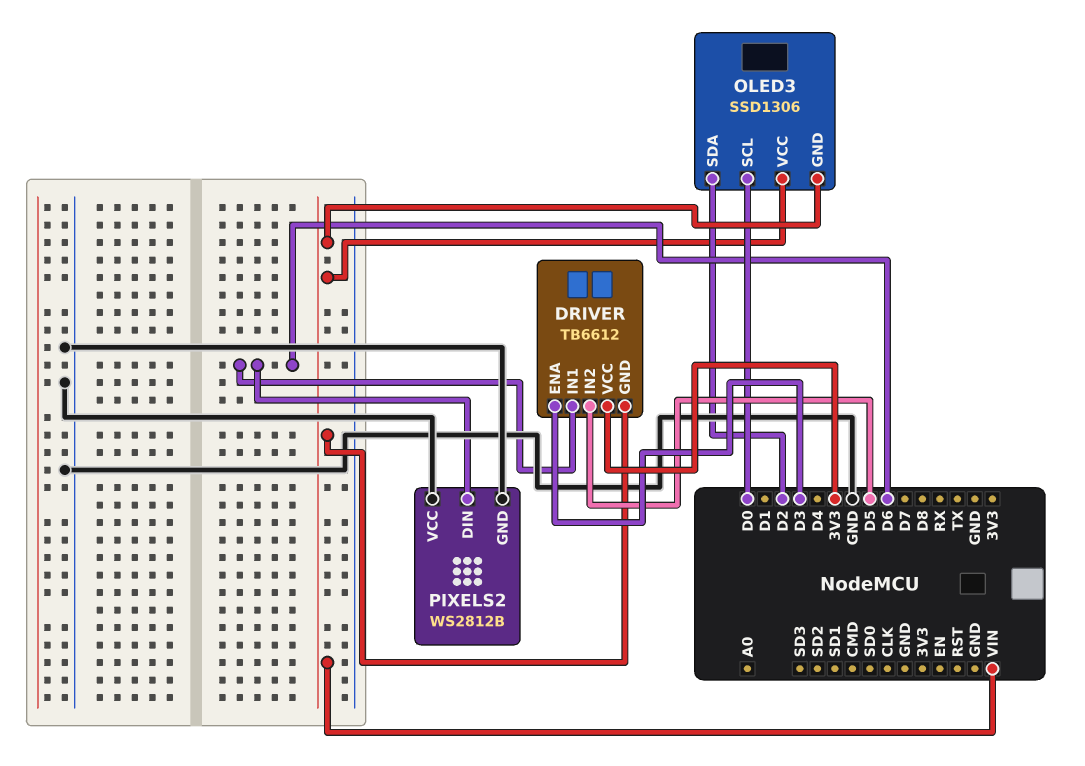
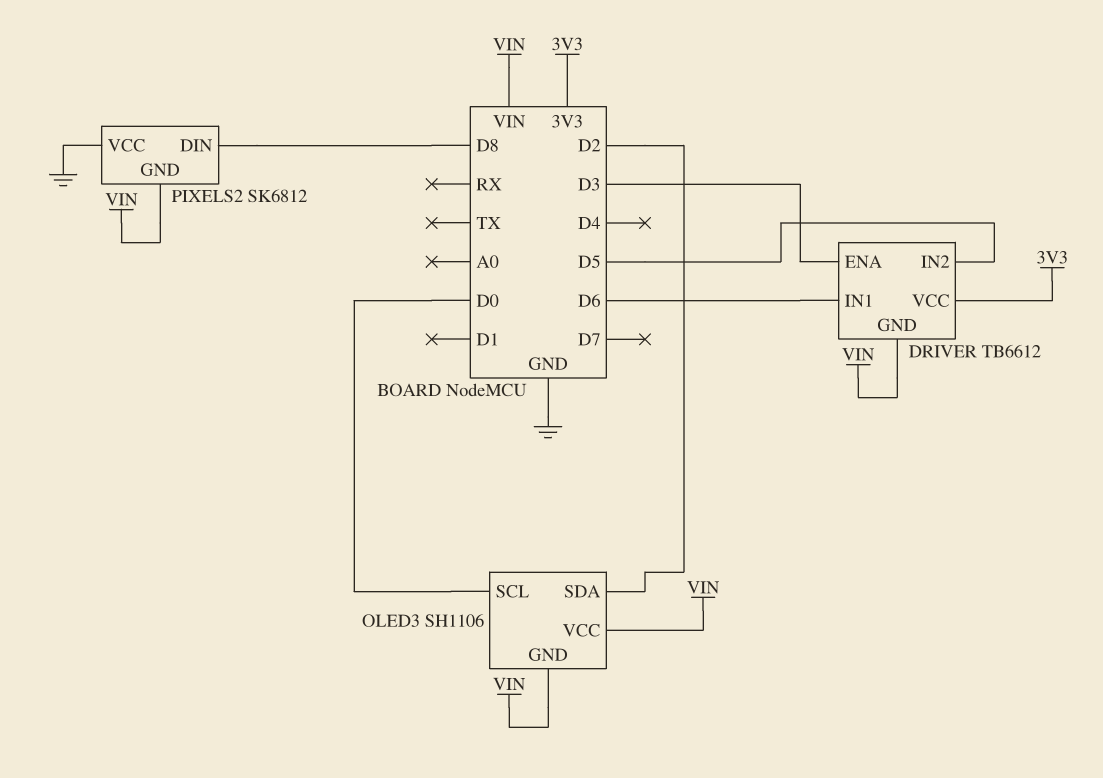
OLED3: SSD1306 -> SH1106
PIXELS2: WS2812B -> SK6812
PIXELS2 pin DIN: D6 -> D8
PIXELS2 pin GND: GND -> VIN

